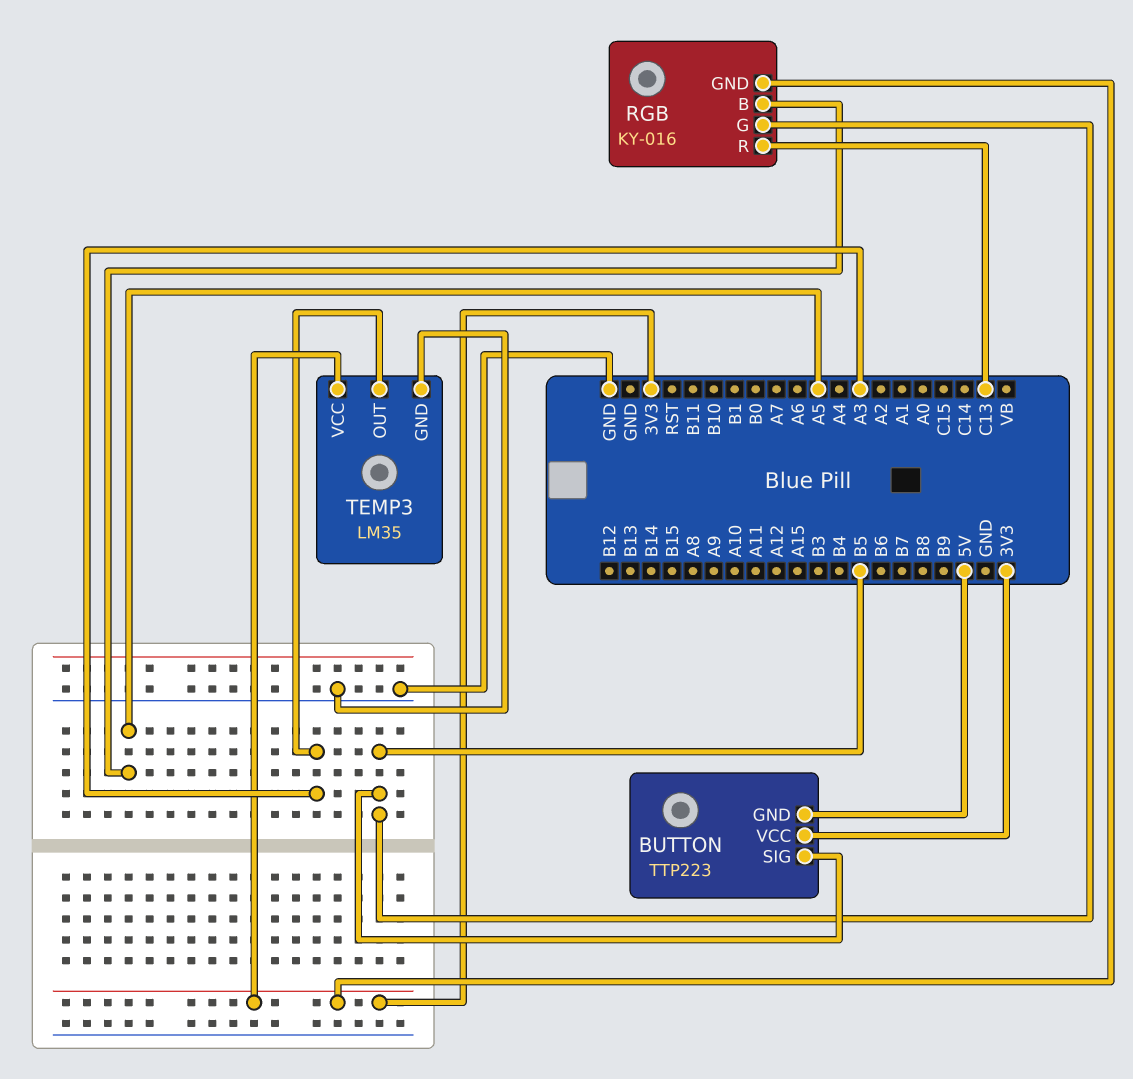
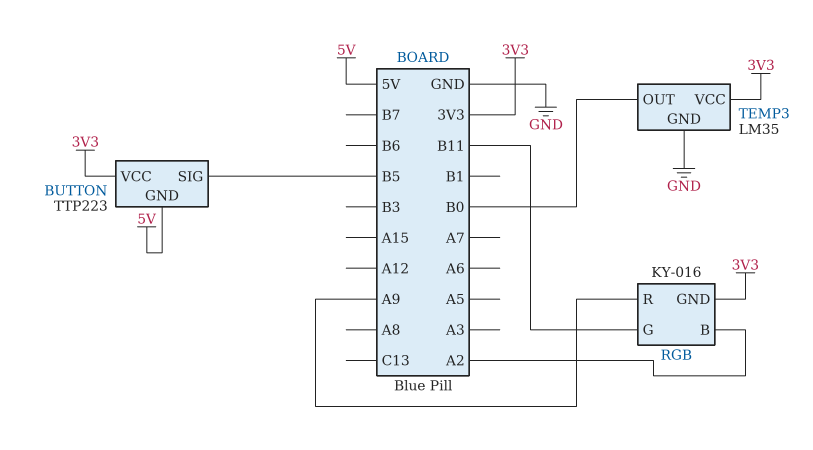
RGB pin B: A5 -> A2
RGB pin G: B5 -> B11
RGB pin R: C13 -> A9
TEMP3 pin OUT: A3 -> B0

